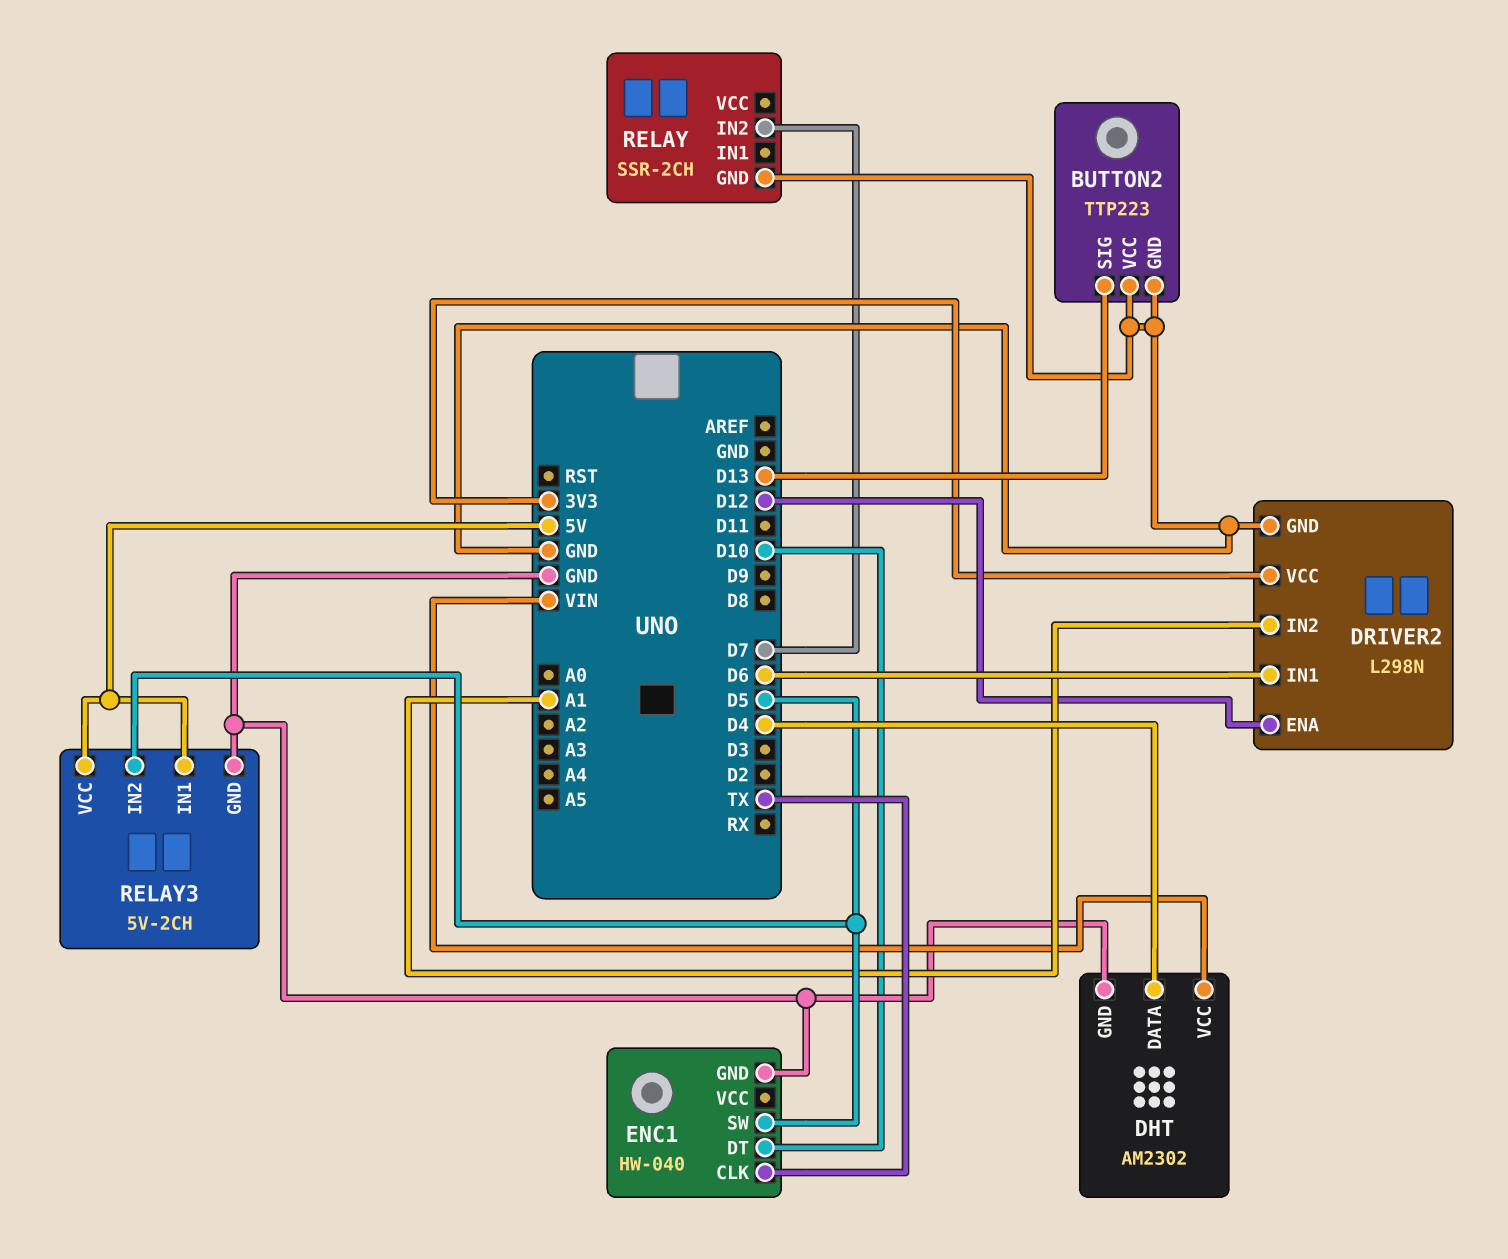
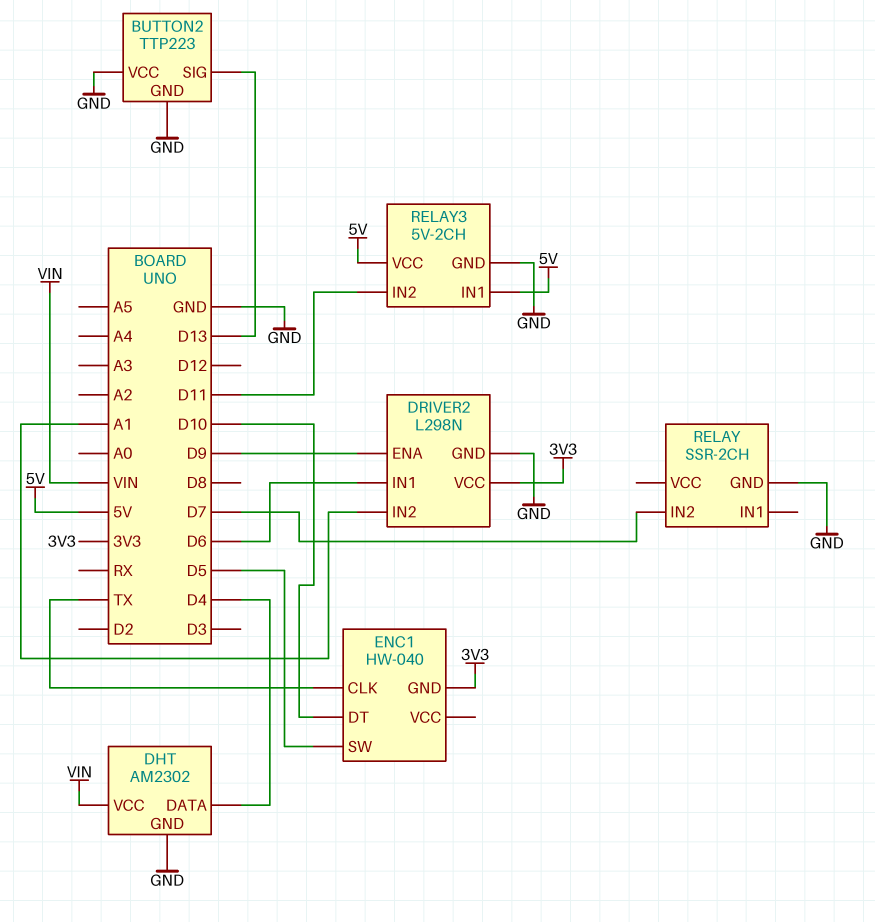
DRIVER2 pin ENA: D12 -> D9
ENC1 pin GND: GND -> 3V3
RELAY3 pin IN2: D5 -> D11

